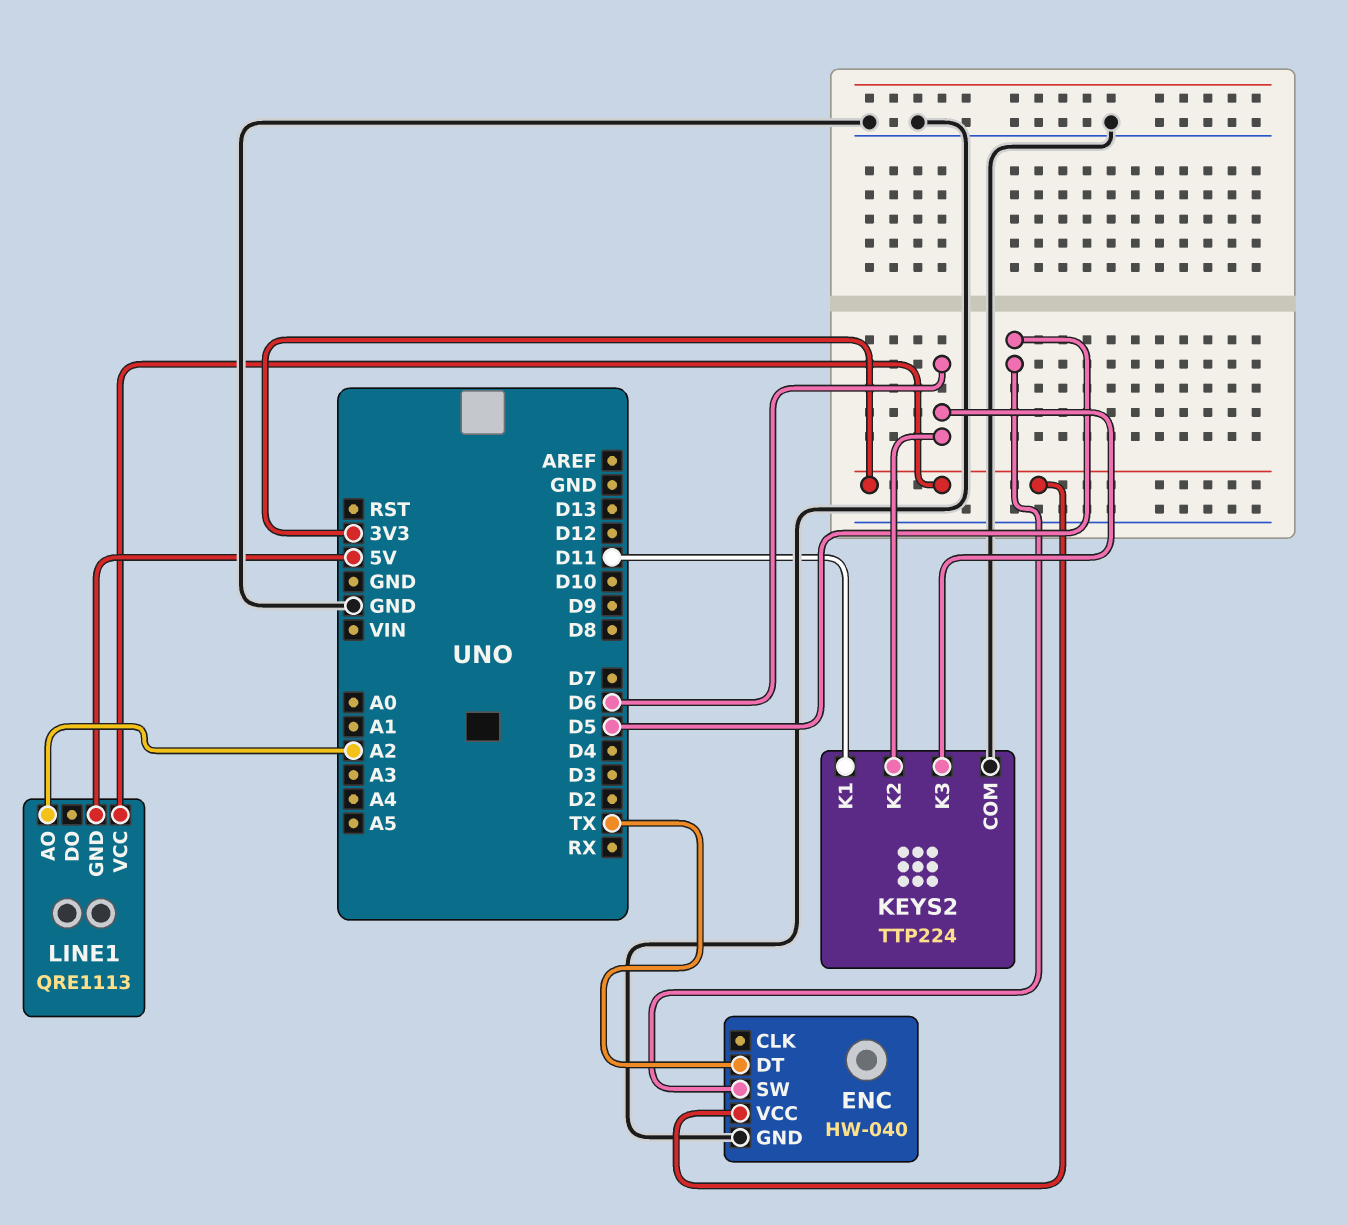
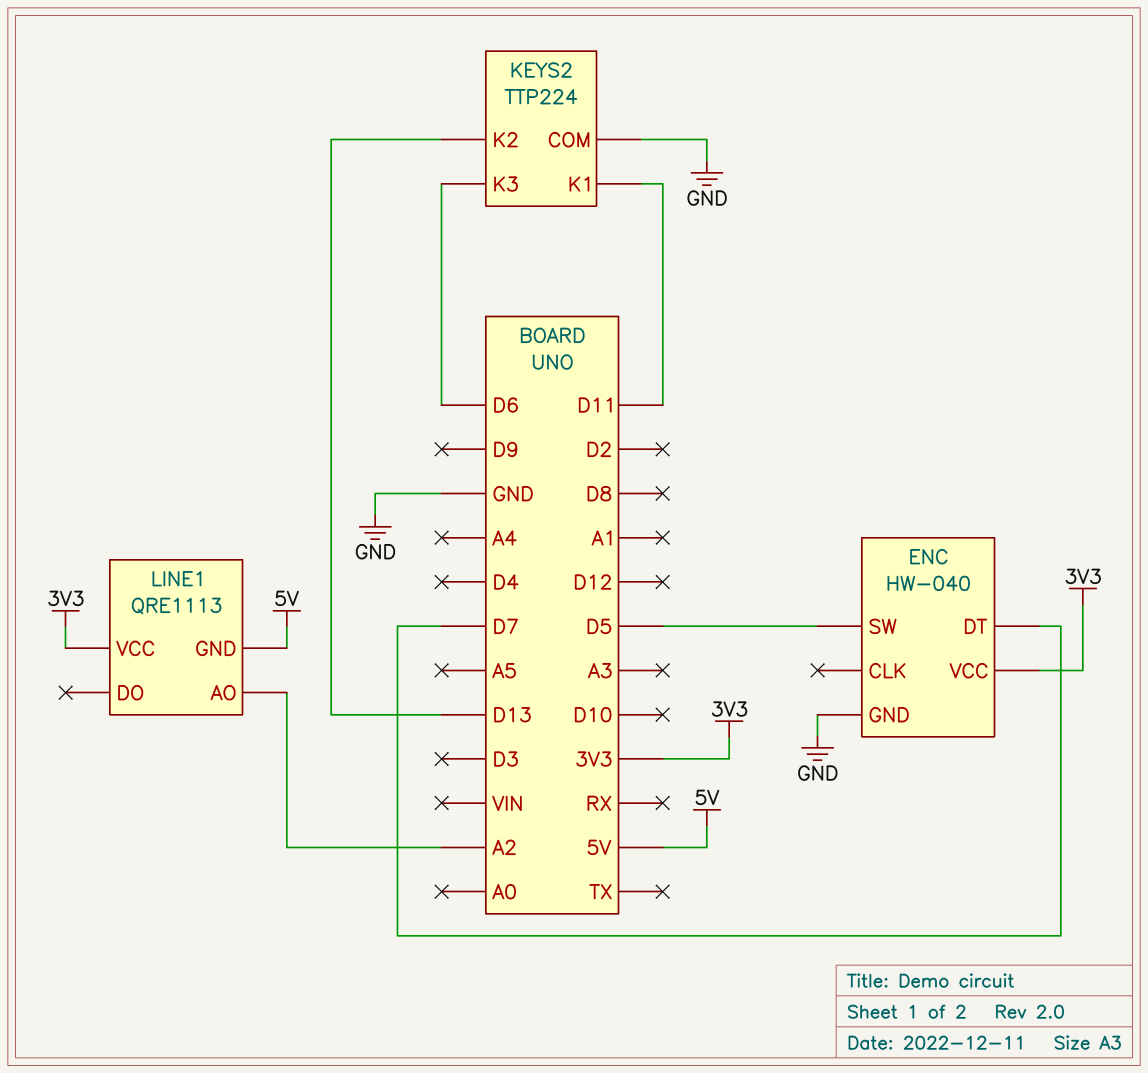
ENC pin DT: TX -> D7
KEYS2 pin K2: D6 -> D13

